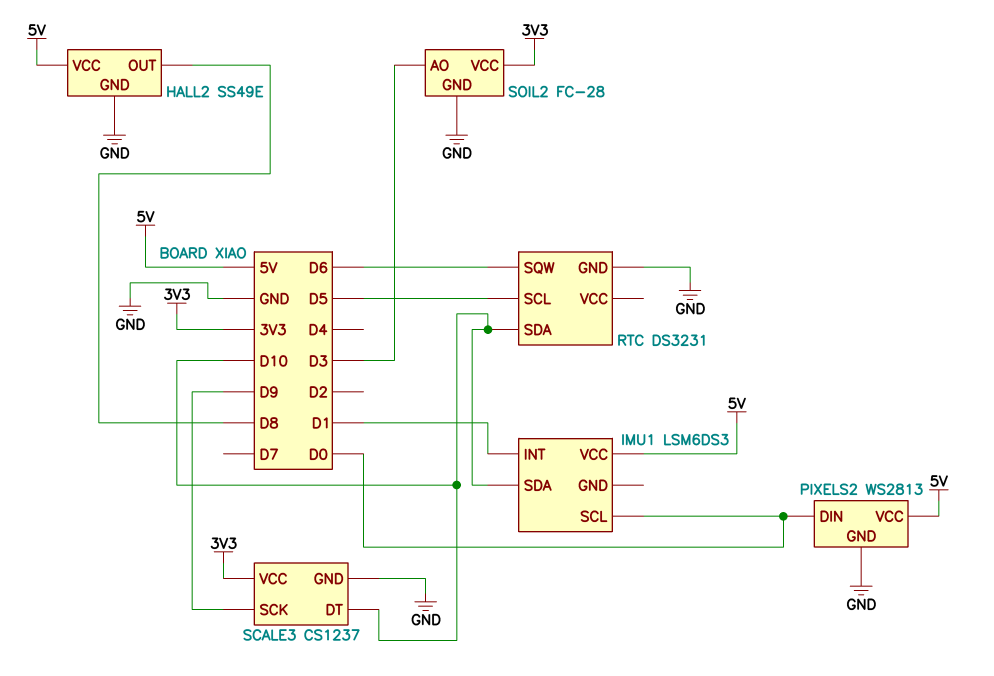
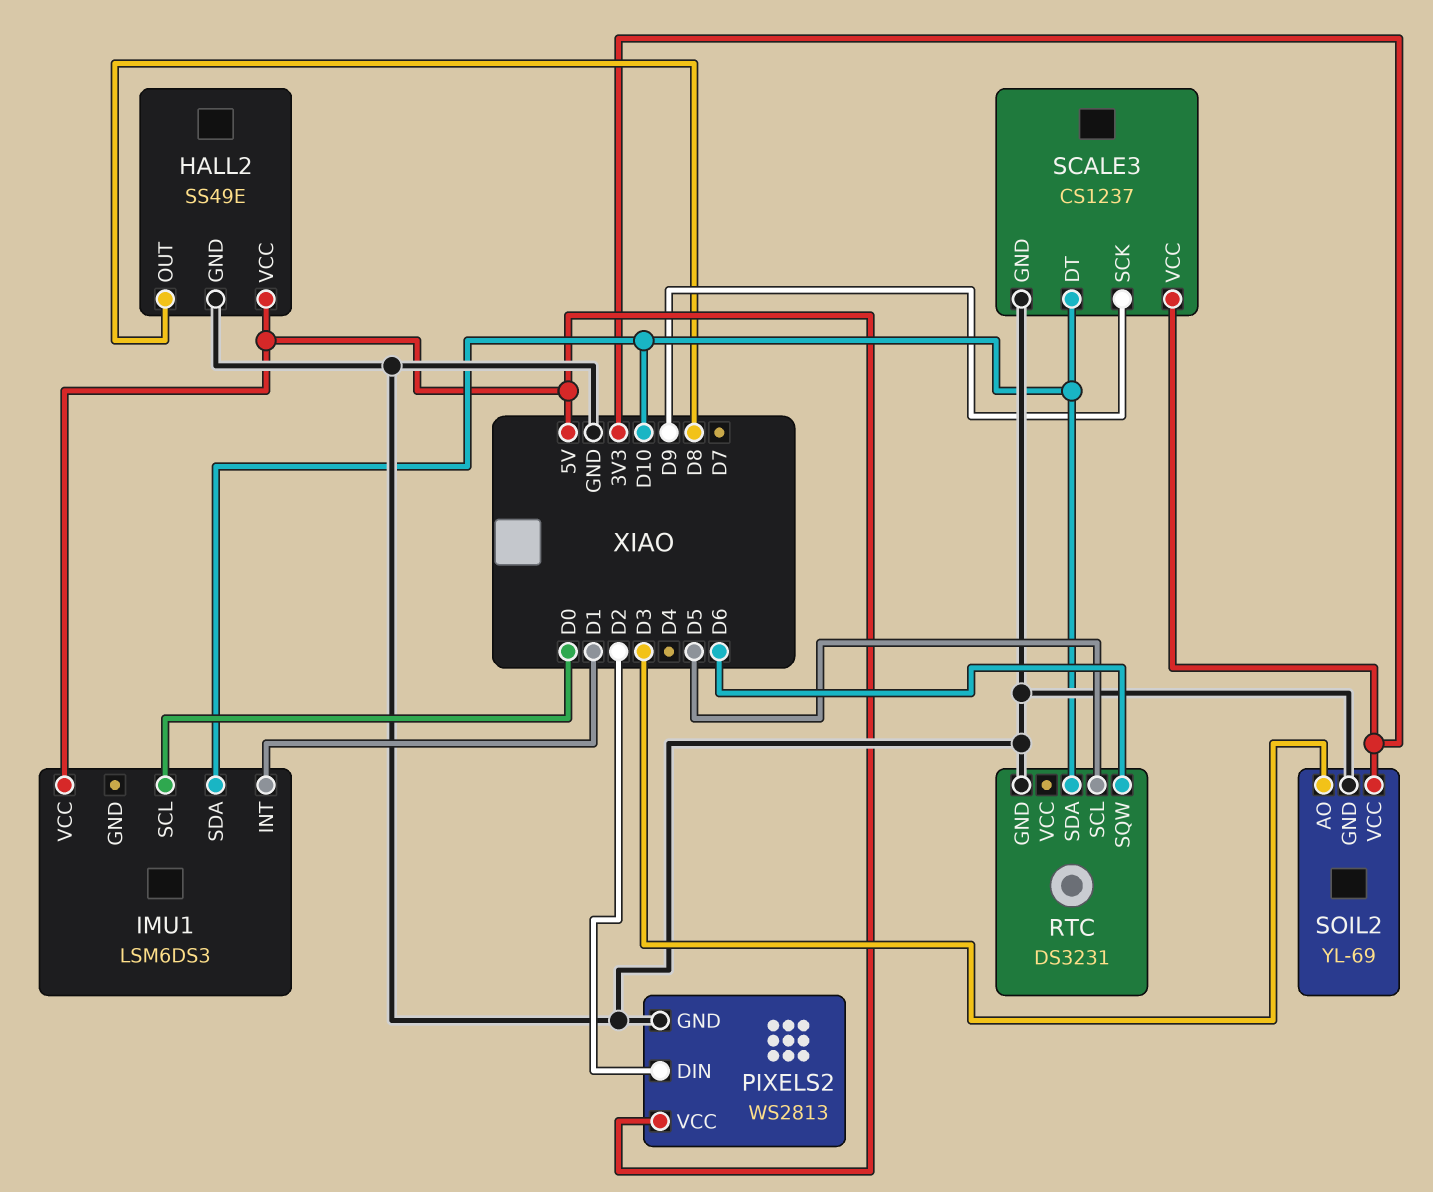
PIXELS2 pin DIN: D0 -> D2
SOIL2: FC-28 -> YL-69

